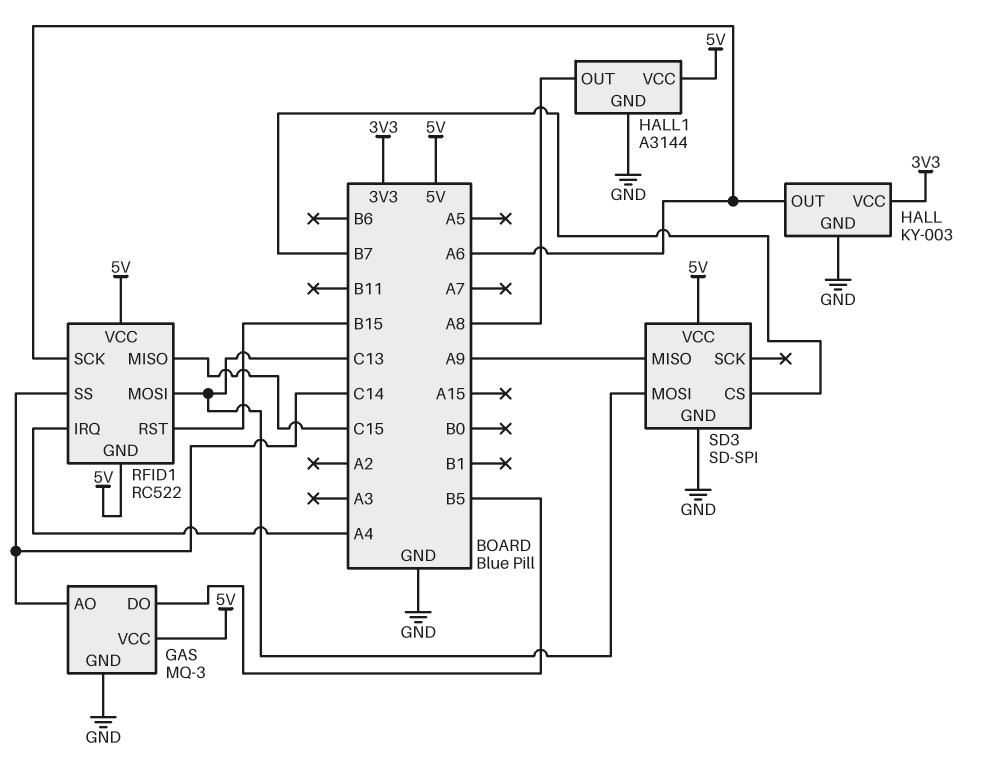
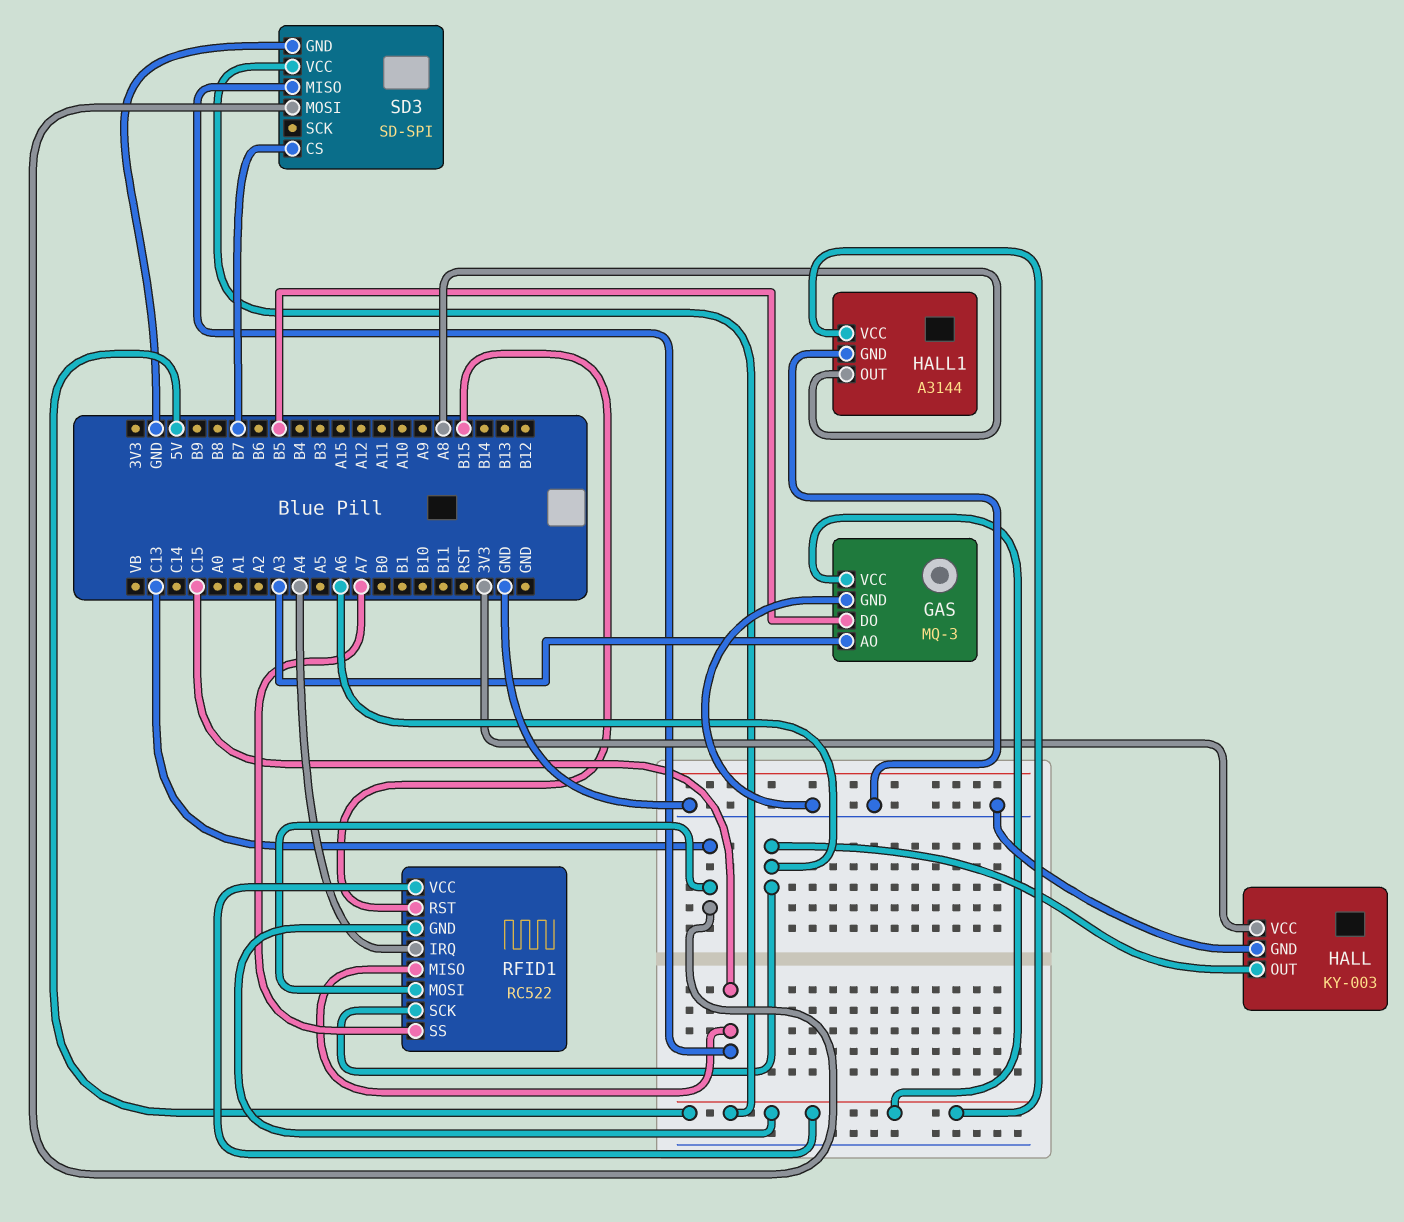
GAS pin AO: C14 -> A3
RFID1 pin SS: C14 -> A7
SD3 pin MISO: A9 -> C15

